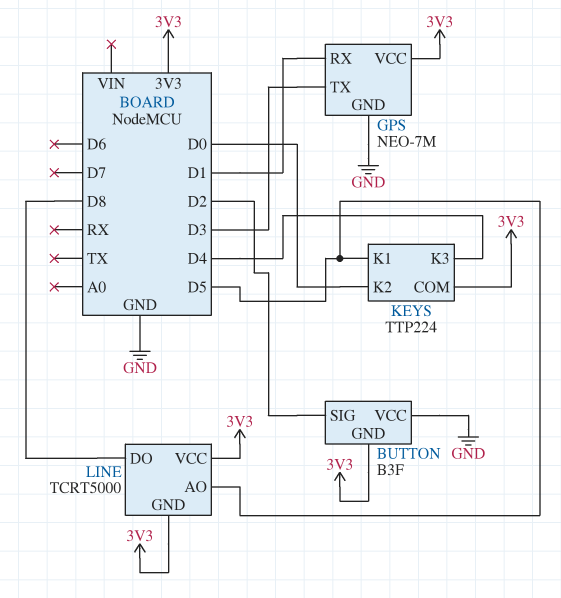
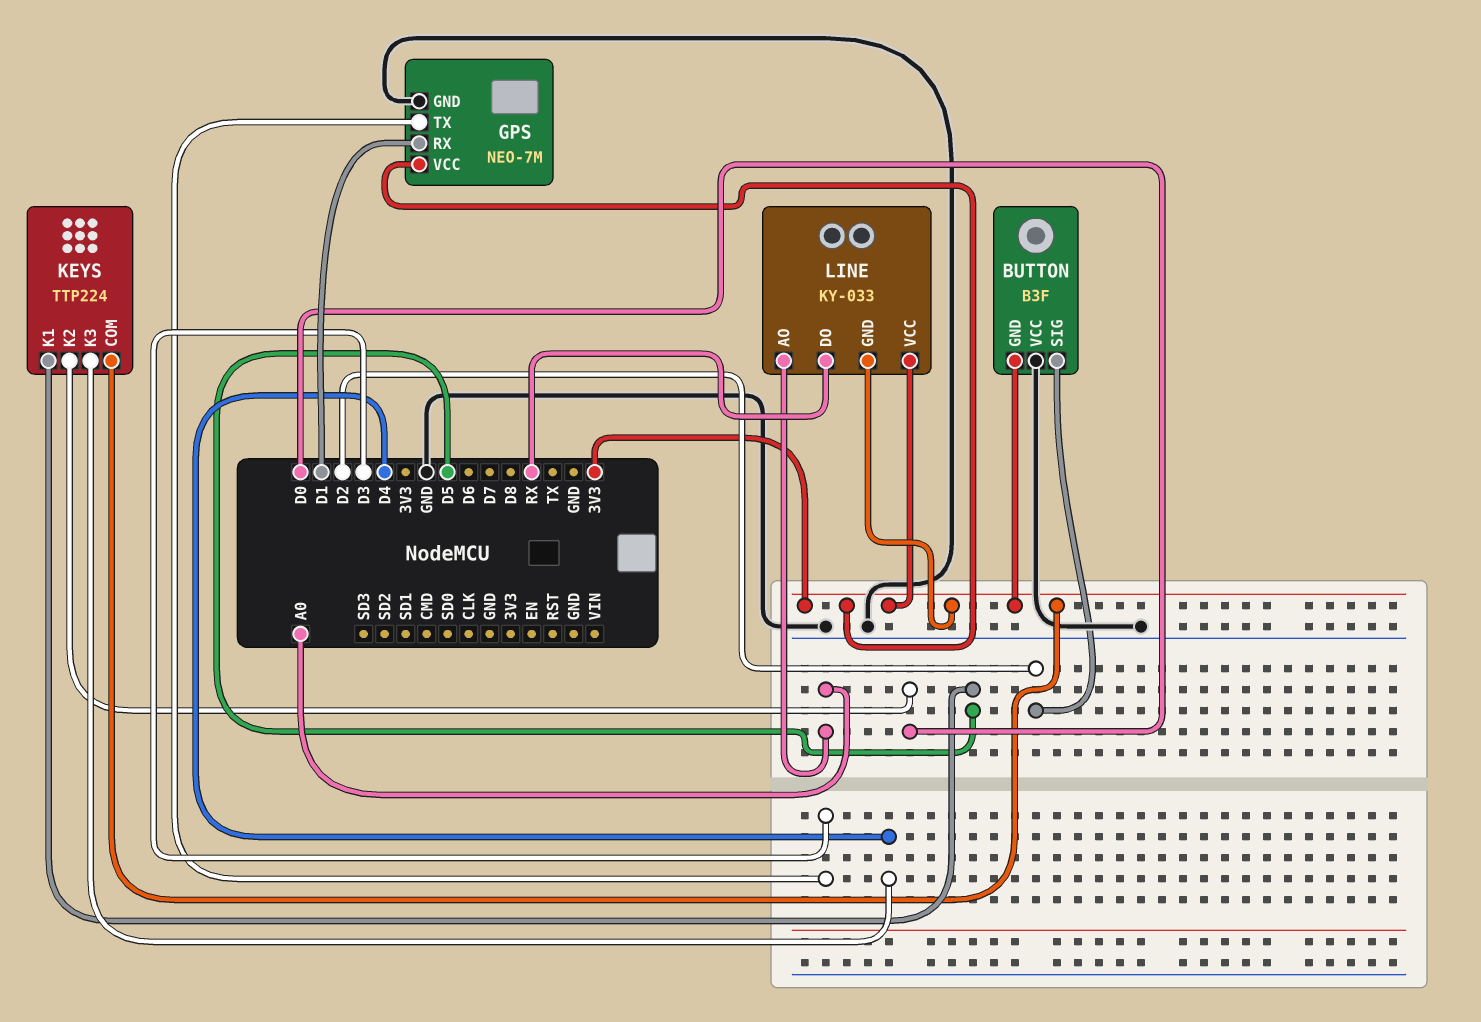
LINE: TCRT5000 -> KY-033
LINE pin AO: D5 -> A0
LINE pin DO: D8 -> RX

